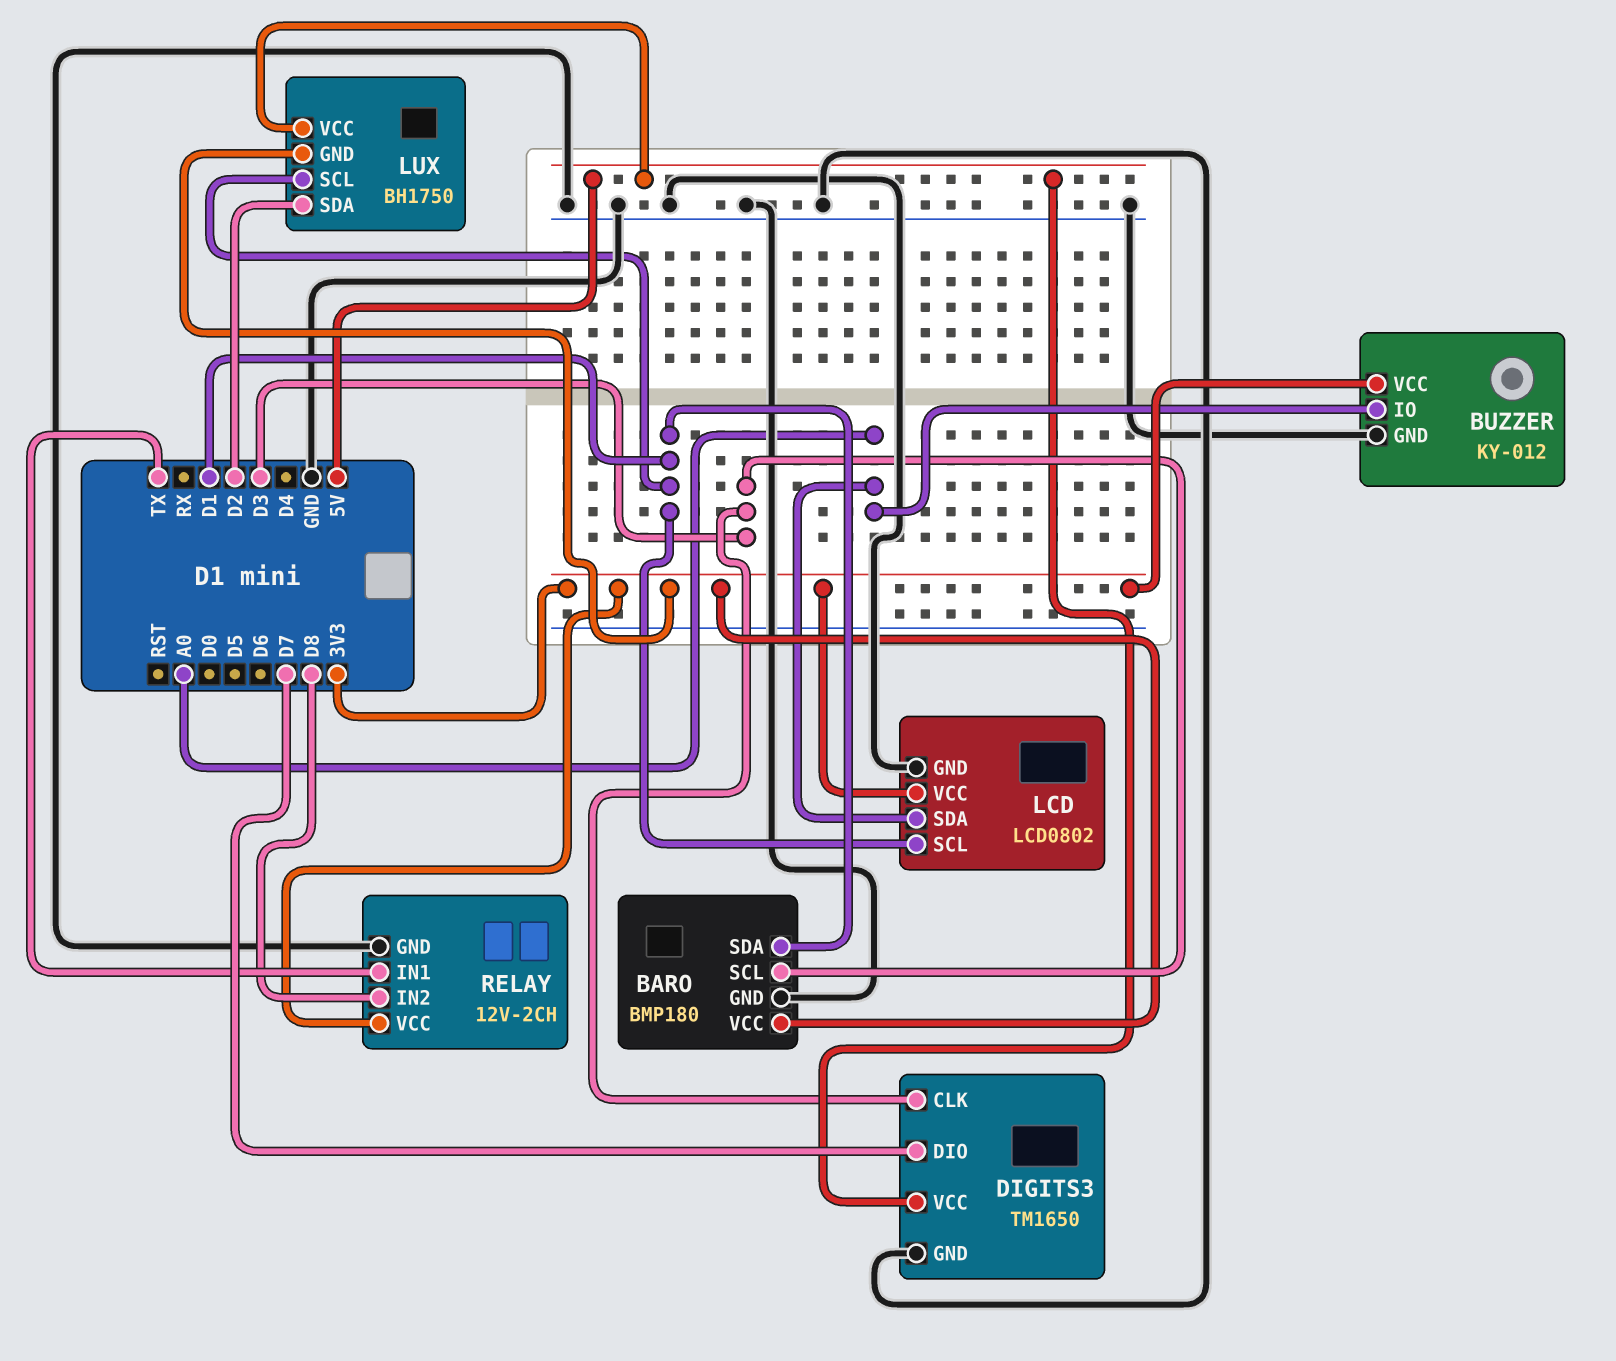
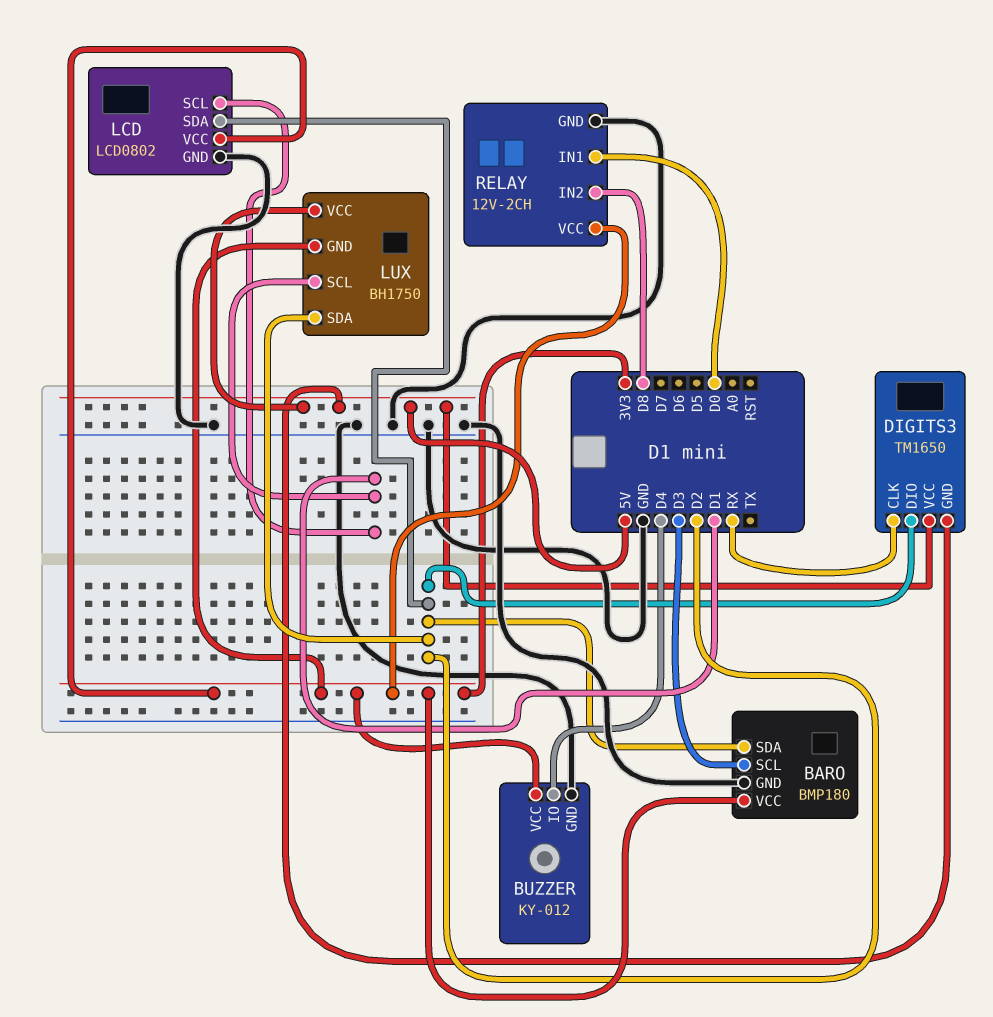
BARO pin SDA: D1 -> D2
BUZZER pin IO: A0 -> D4
DIGITS3 pin CLK: D3 -> RX
DIGITS3 pin DIO: D7 -> D2
DIGITS3 pin GND: GND -> 5V
LCD pin SDA: A0 -> D2
RELAY pin IN1: TX -> D0

